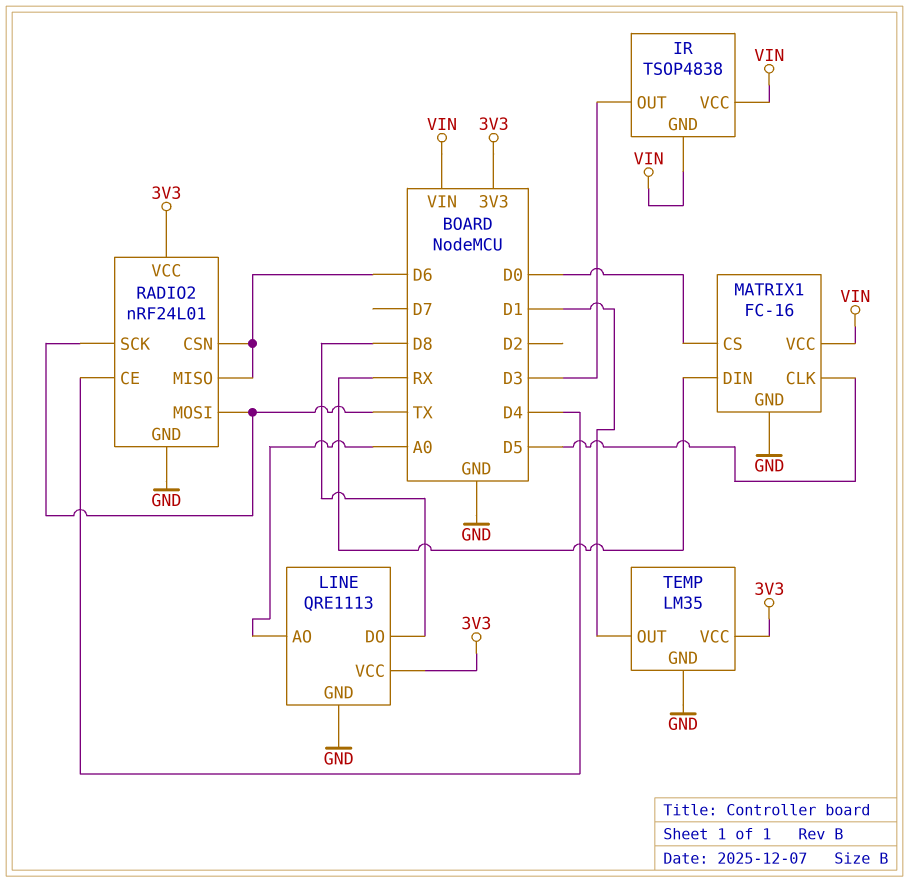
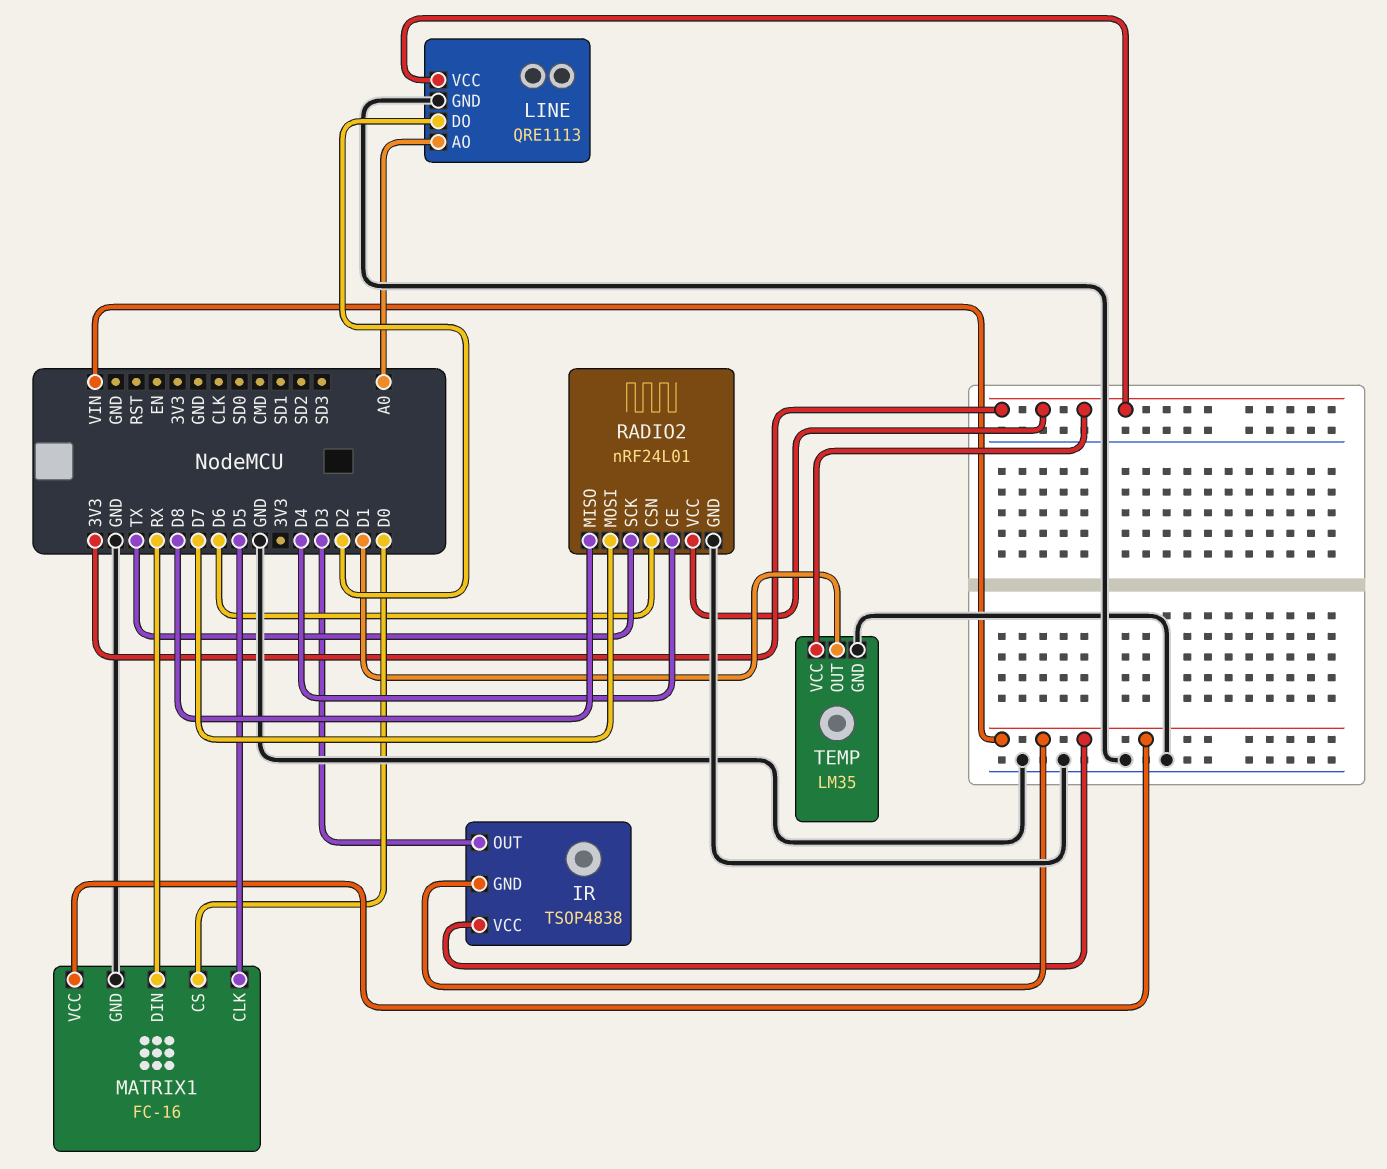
LINE pin DO: D8 -> D2
RADIO2 pin MISO: D6 -> D8
RADIO2 pin MOSI: TX -> D7

